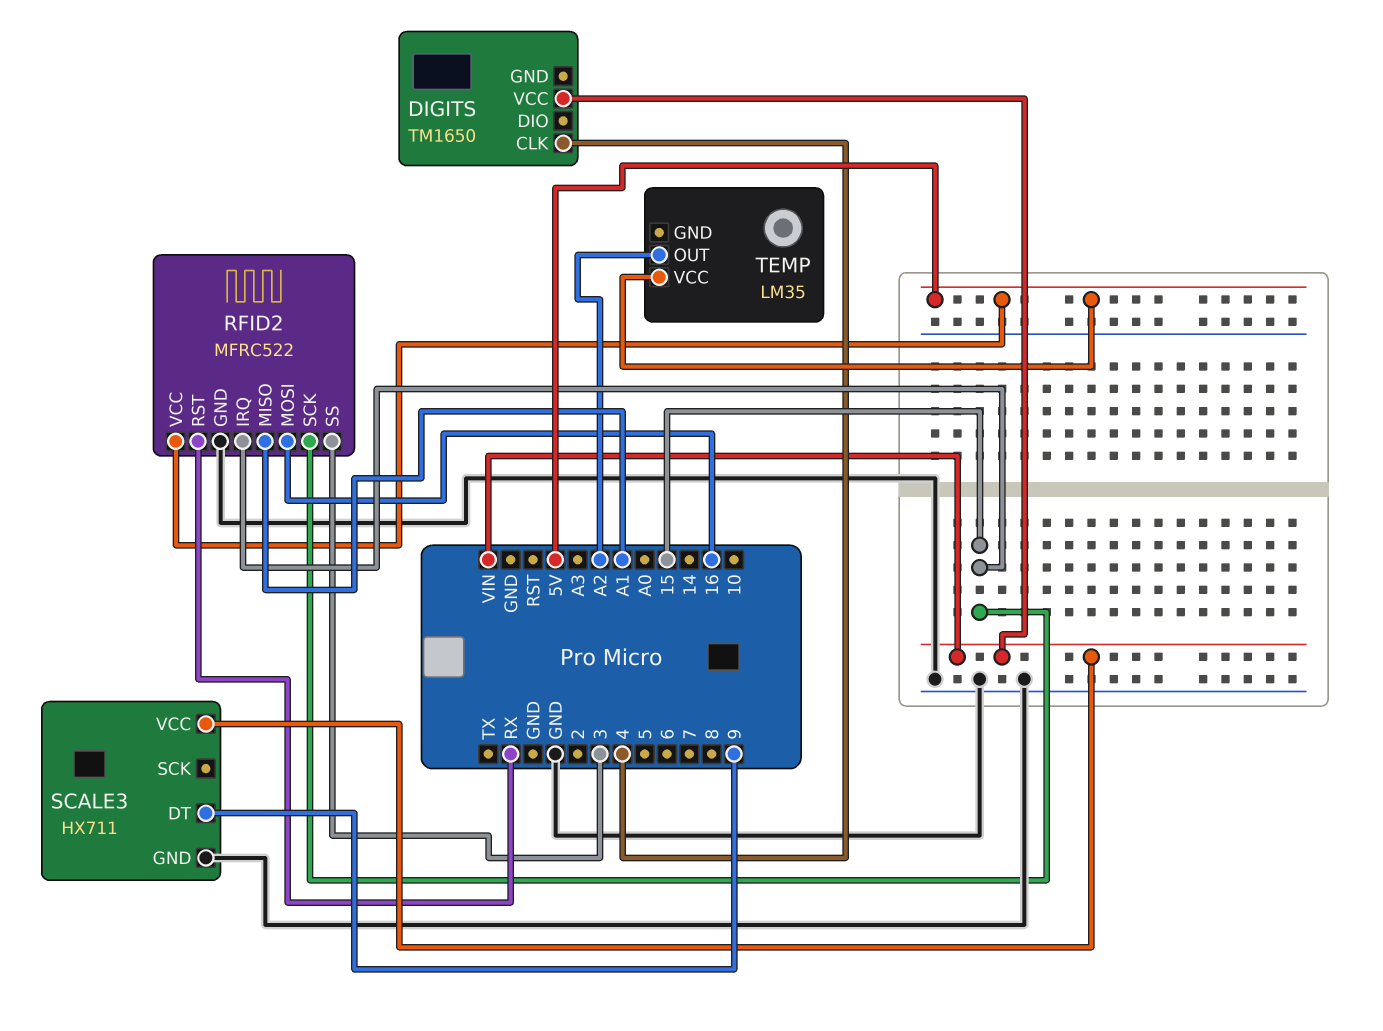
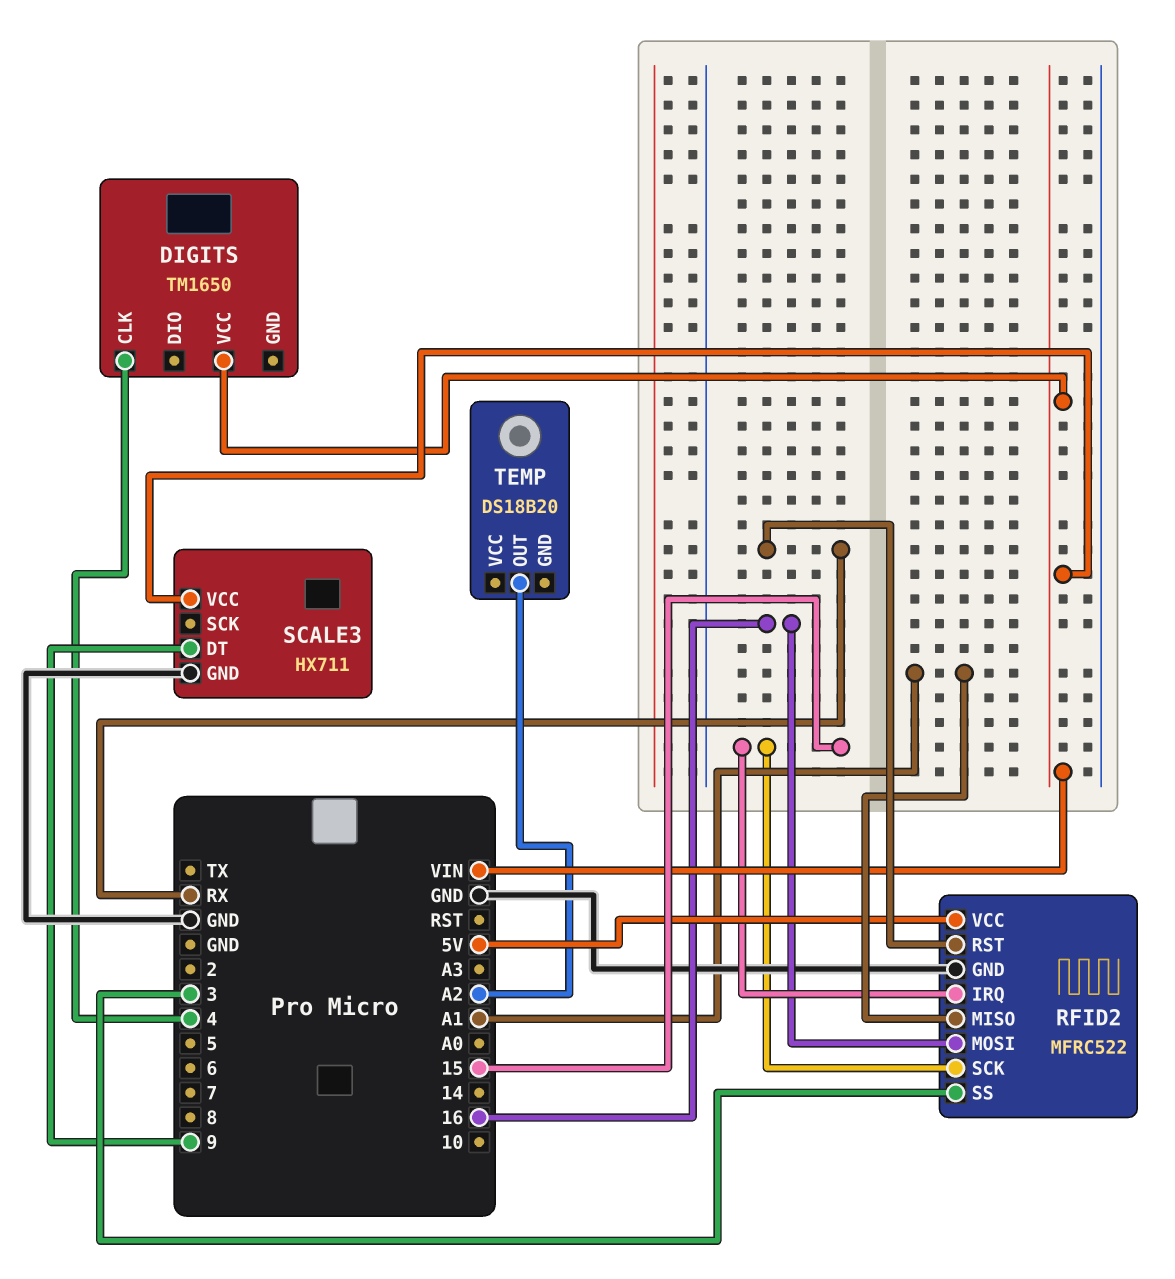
TEMP: LM35 -> DS18B20
TEMP pin VCC: 5V -> none

